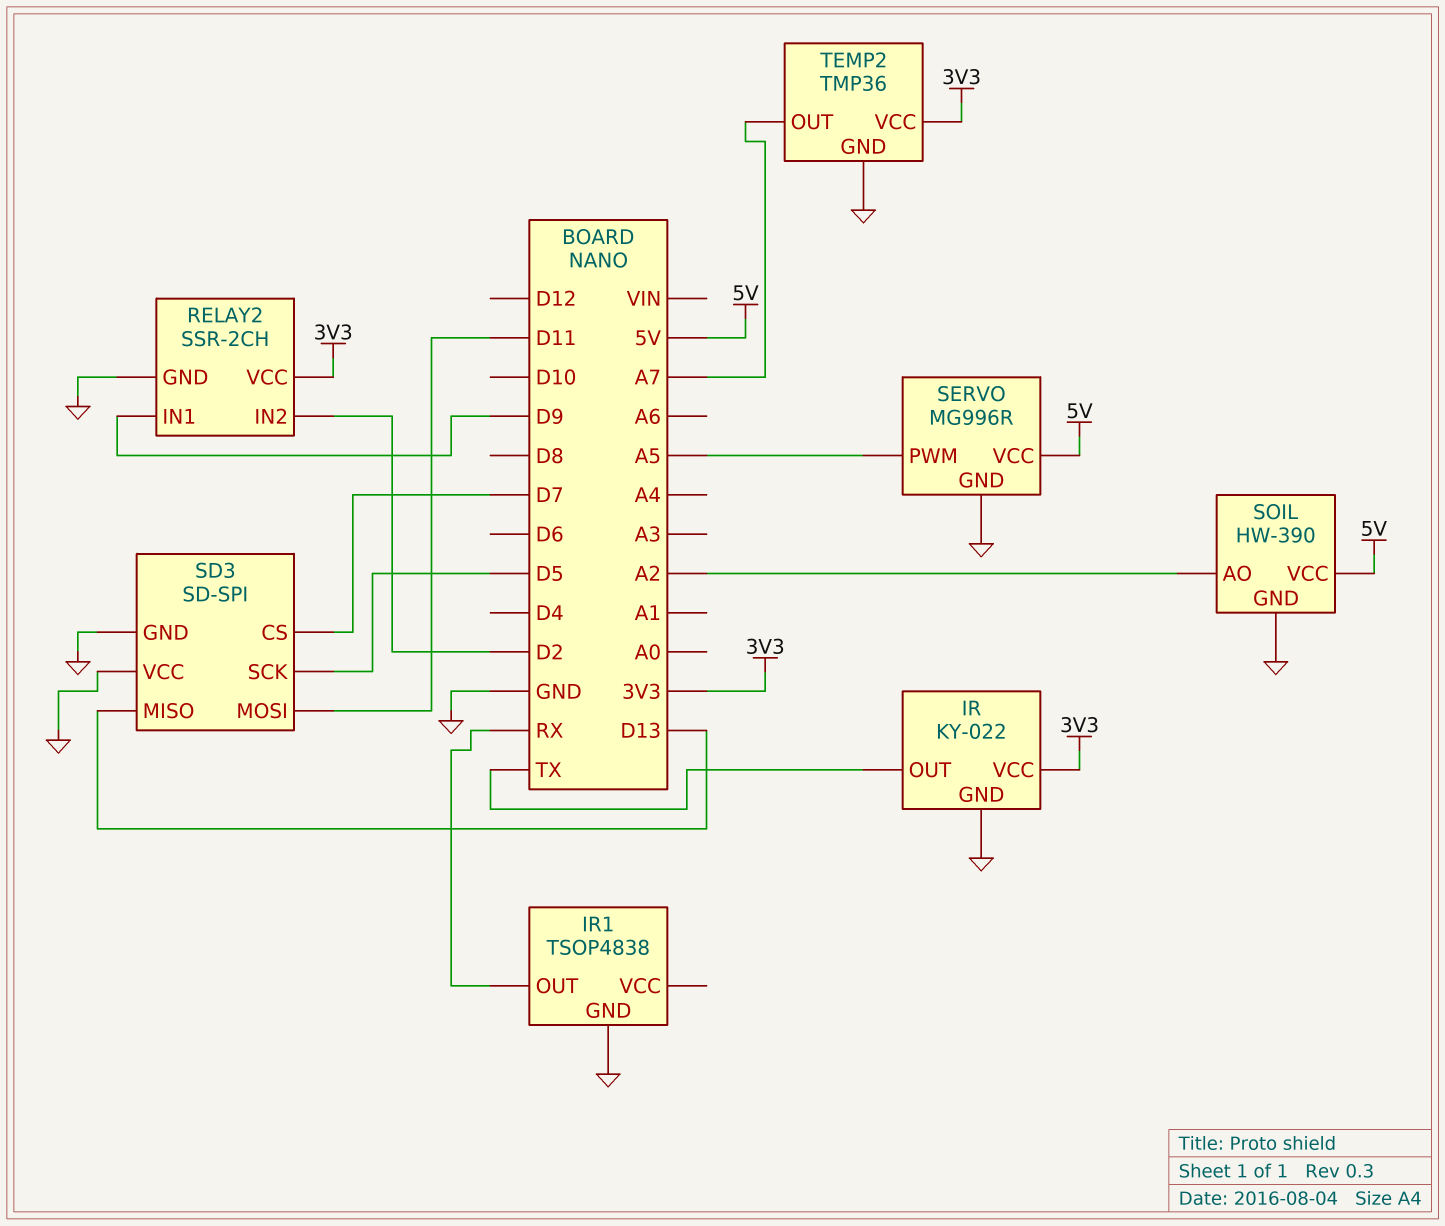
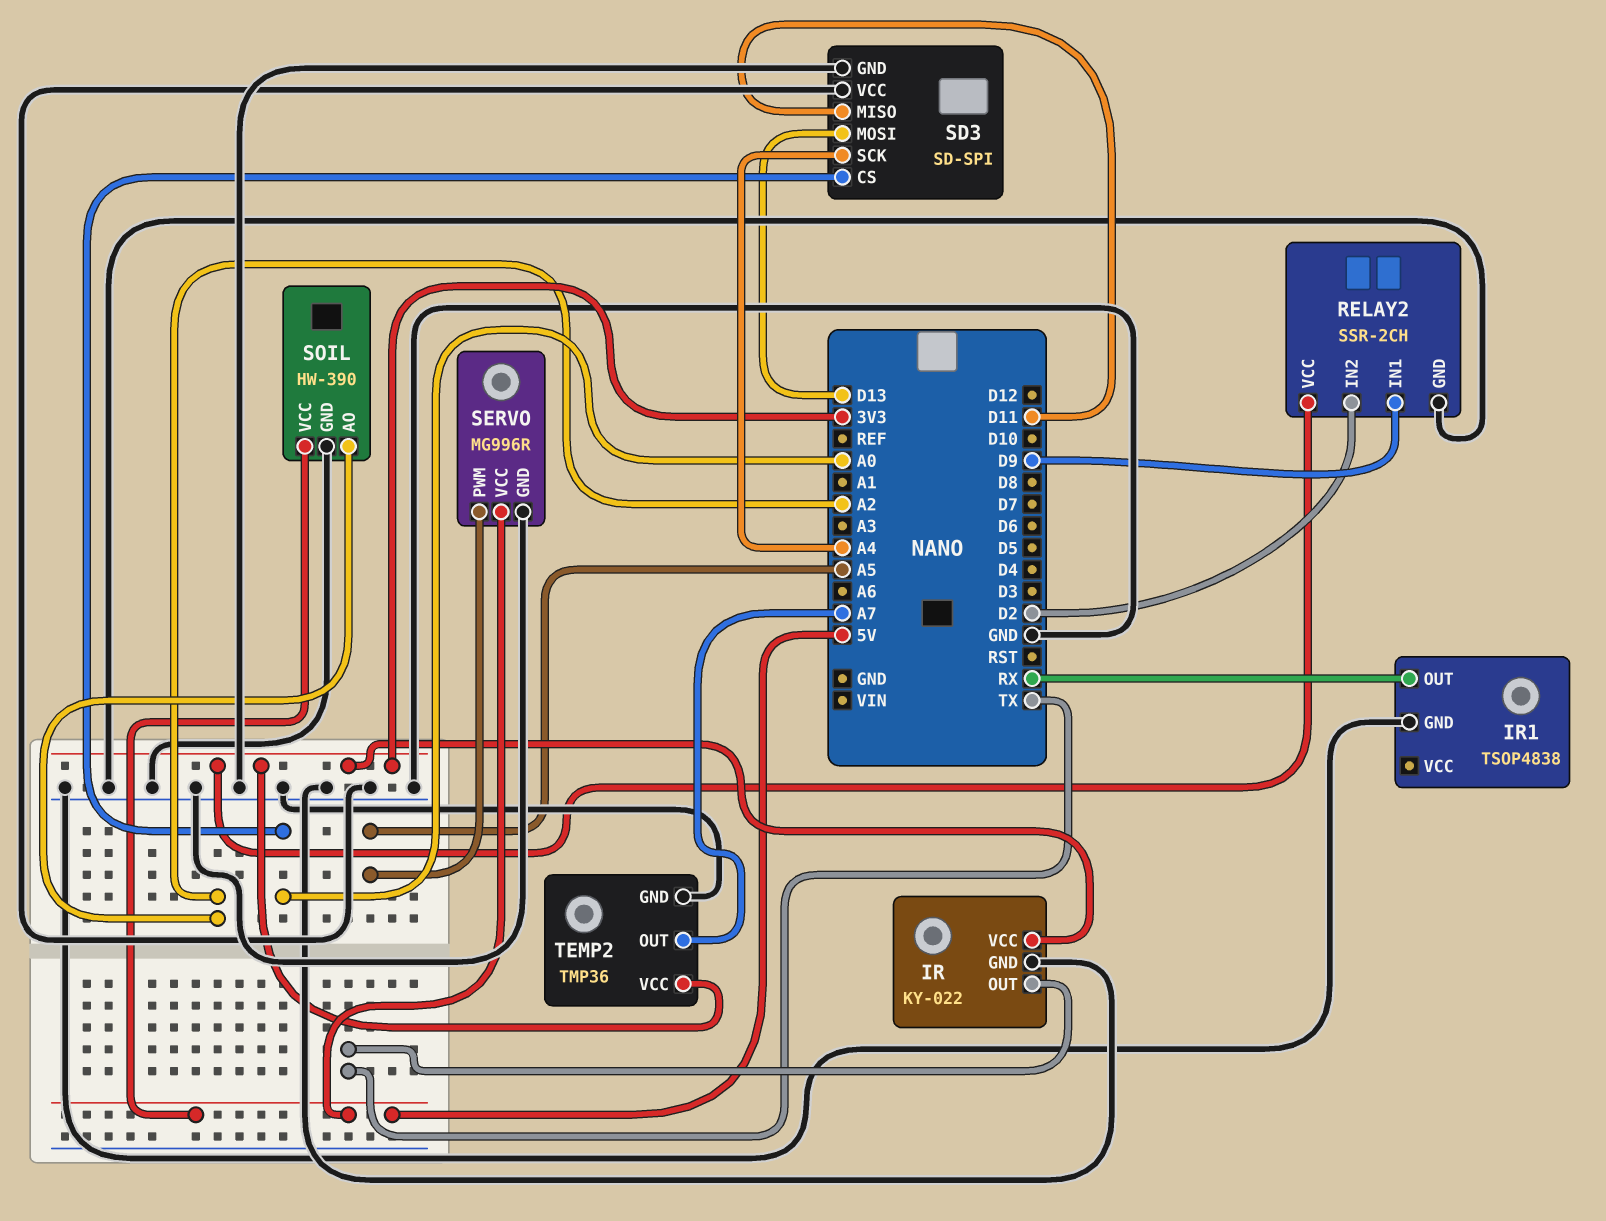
SD3 pin CS: D7 -> A0
SD3 pin MISO: D13 -> D11
SD3 pin MOSI: D11 -> D13
SD3 pin SCK: D5 -> A4

